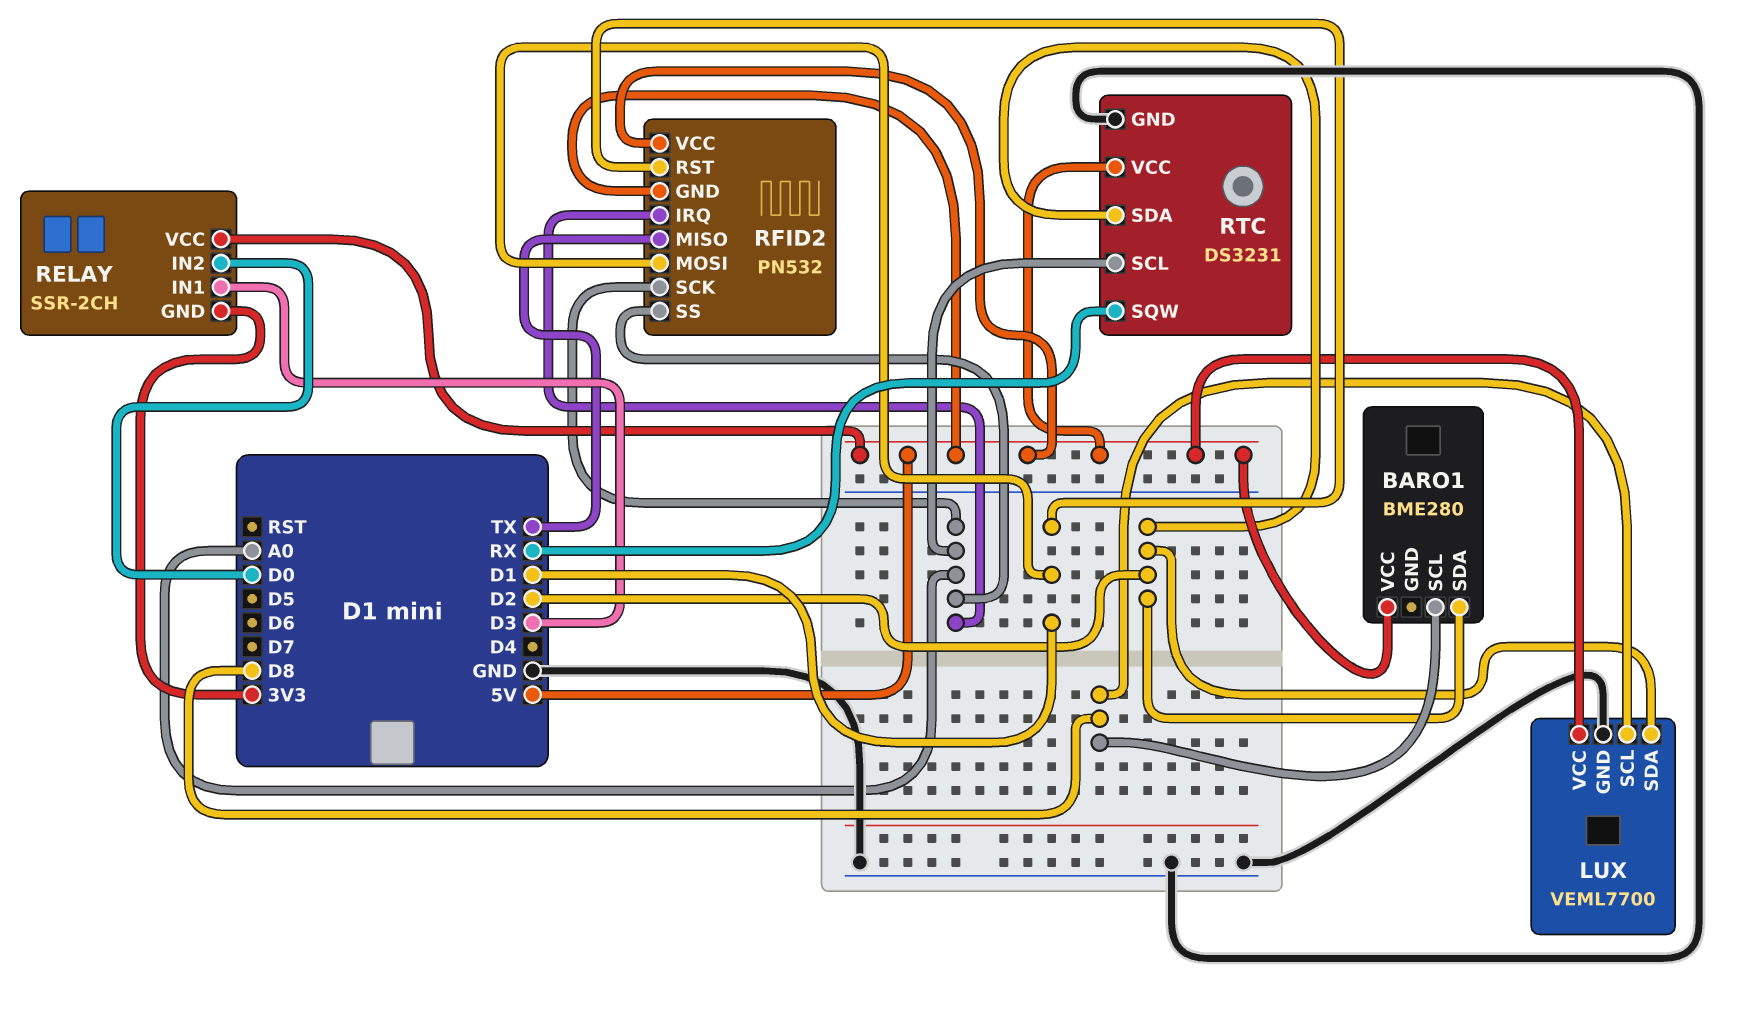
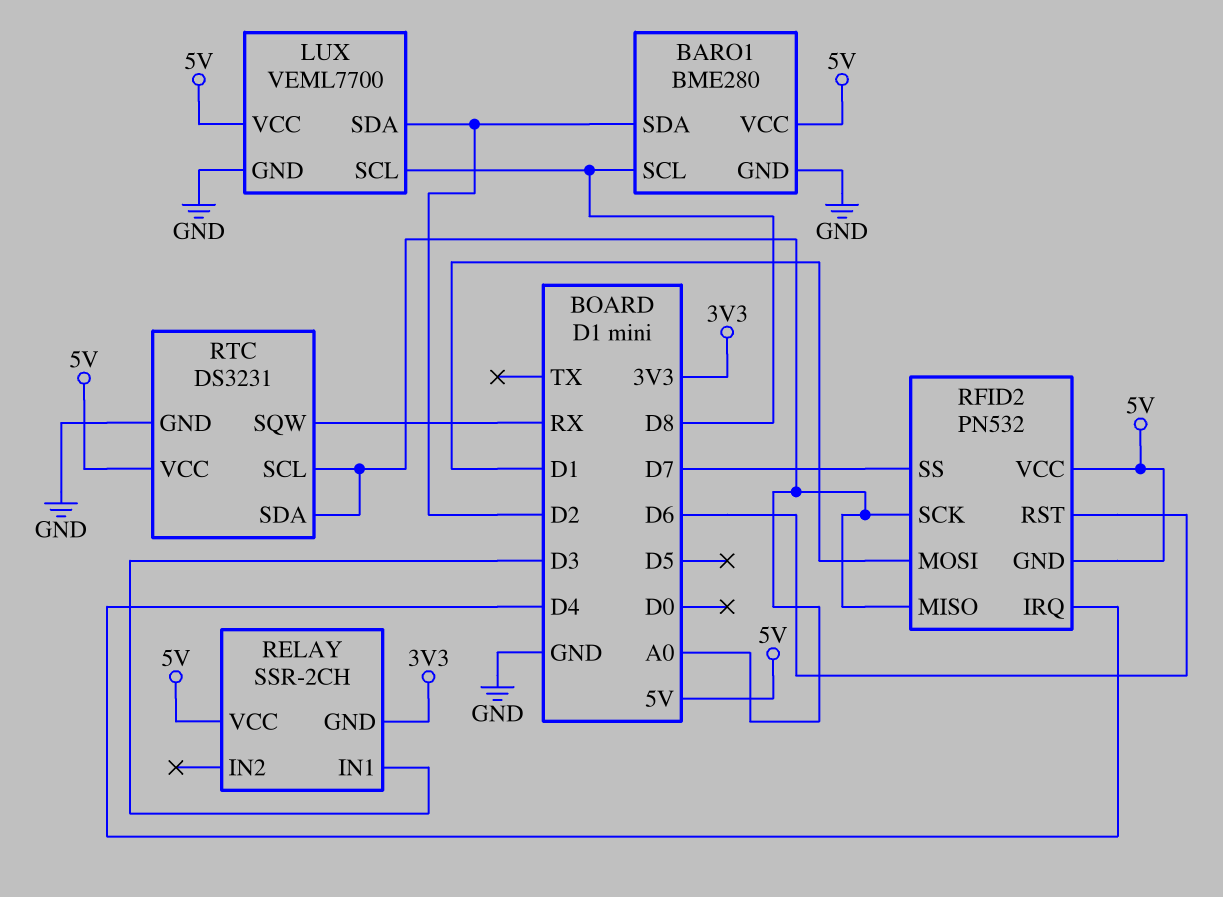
BARO1 pin GND: none -> GND
RELAY pin IN2: D0 -> none
RFID2 pin IRQ: A0 -> D4
RFID2 pin MISO: TX -> A0
RFID2 pin RST: D1 -> D6
RFID2 pin SS: A0 -> D7
RTC pin SDA: D2 -> A0

